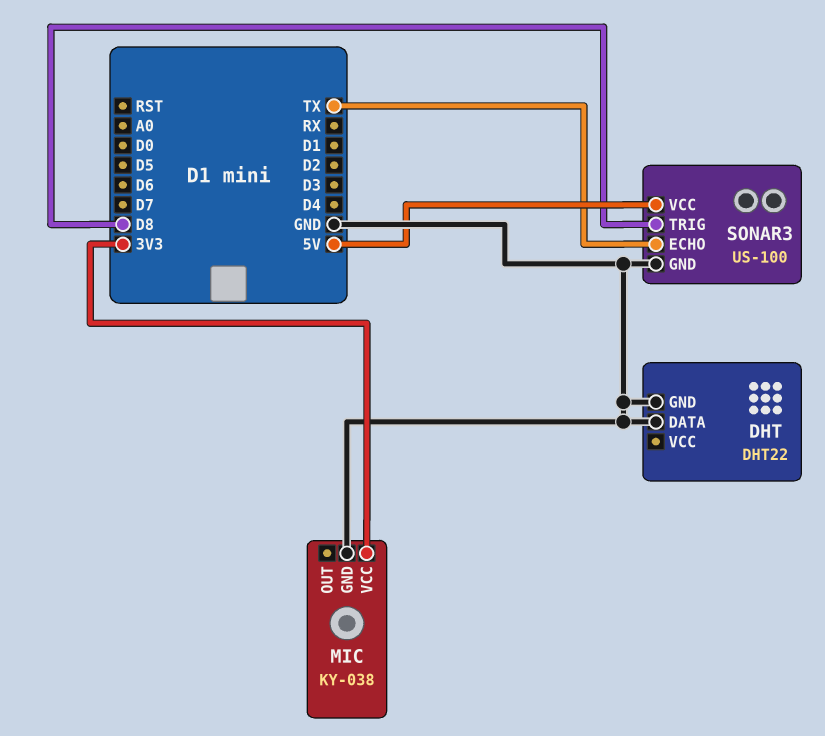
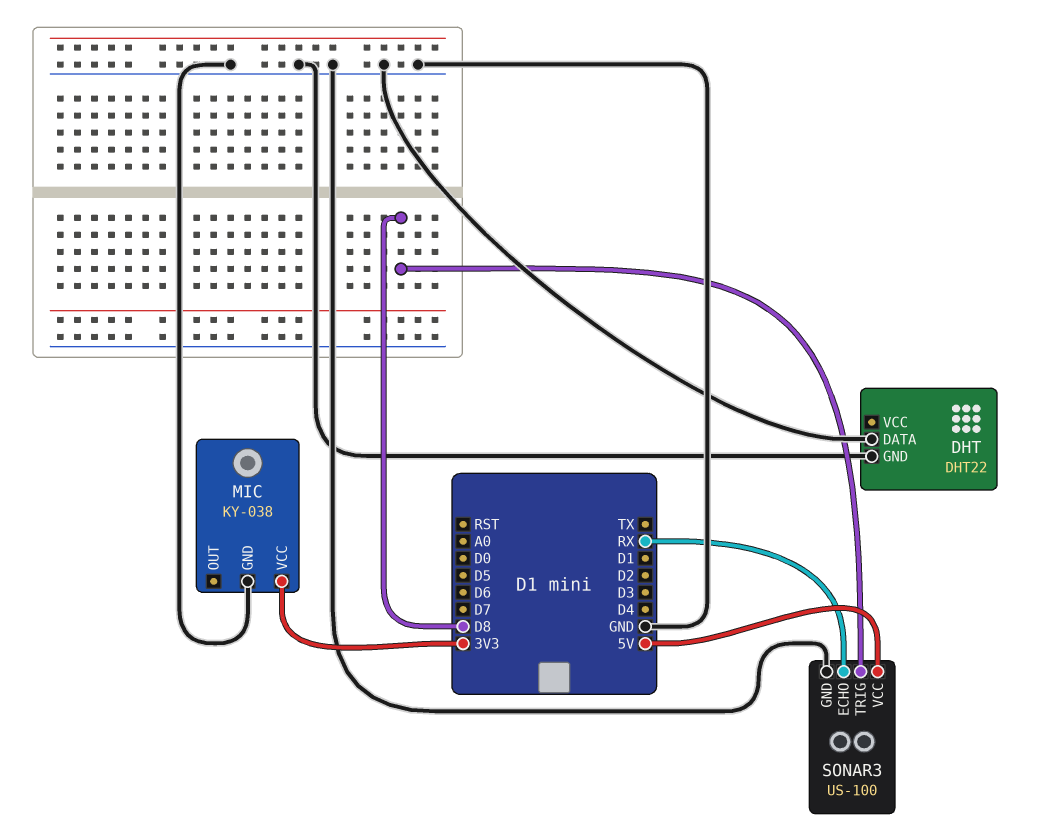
SONAR3 pin ECHO: TX -> RX

